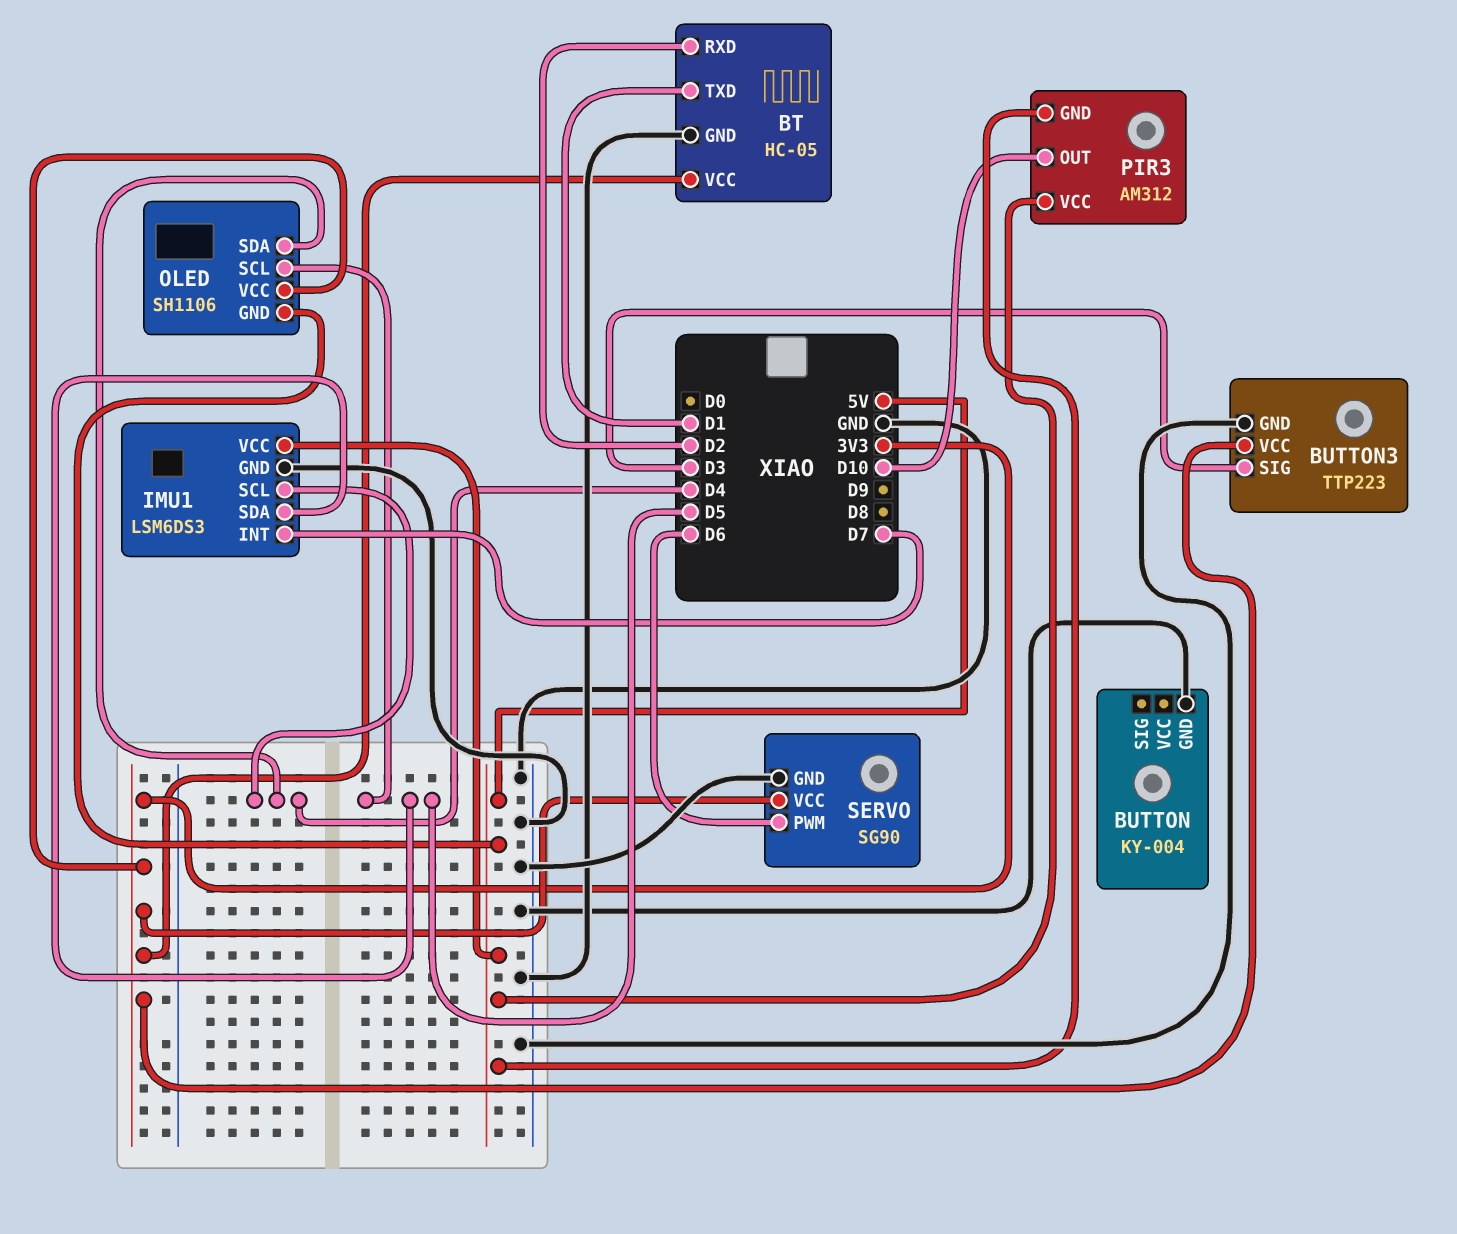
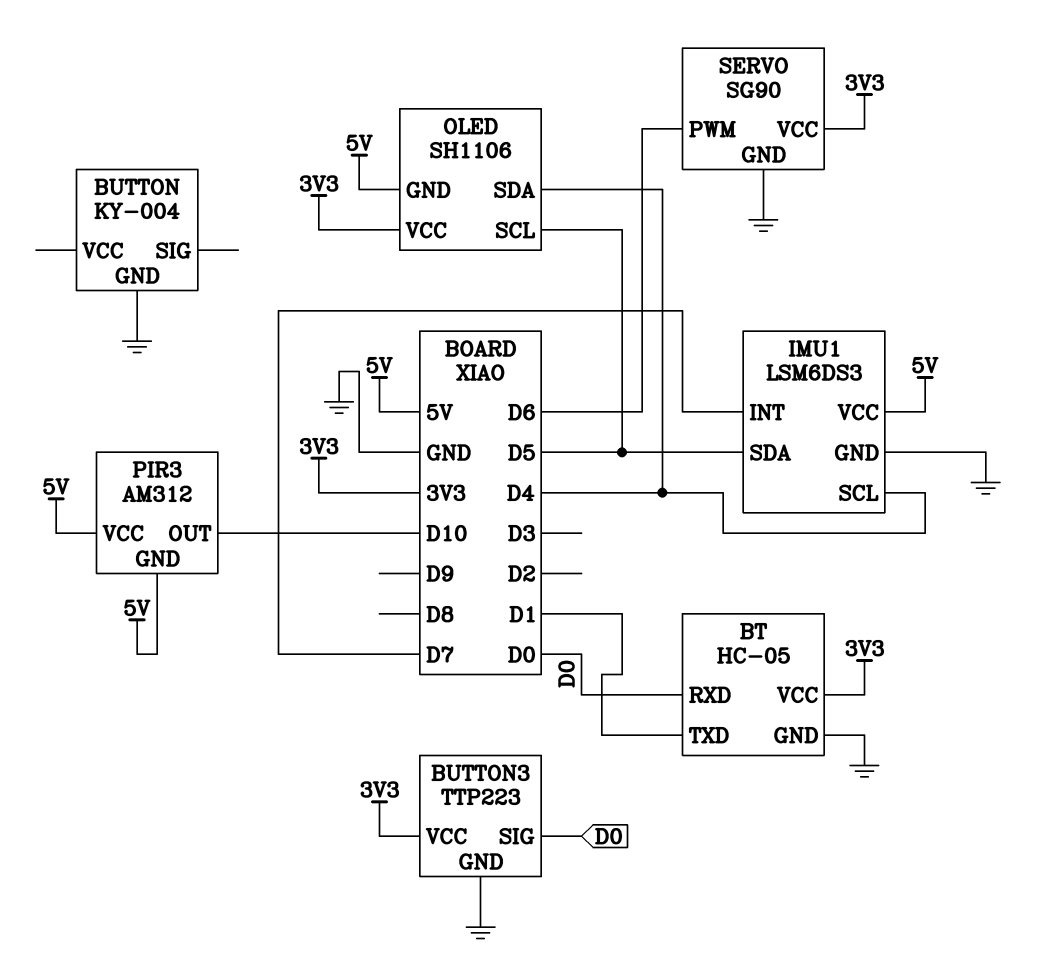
BT pin RXD: D2 -> D0
BUTTON3 pin SIG: D3 -> D0

